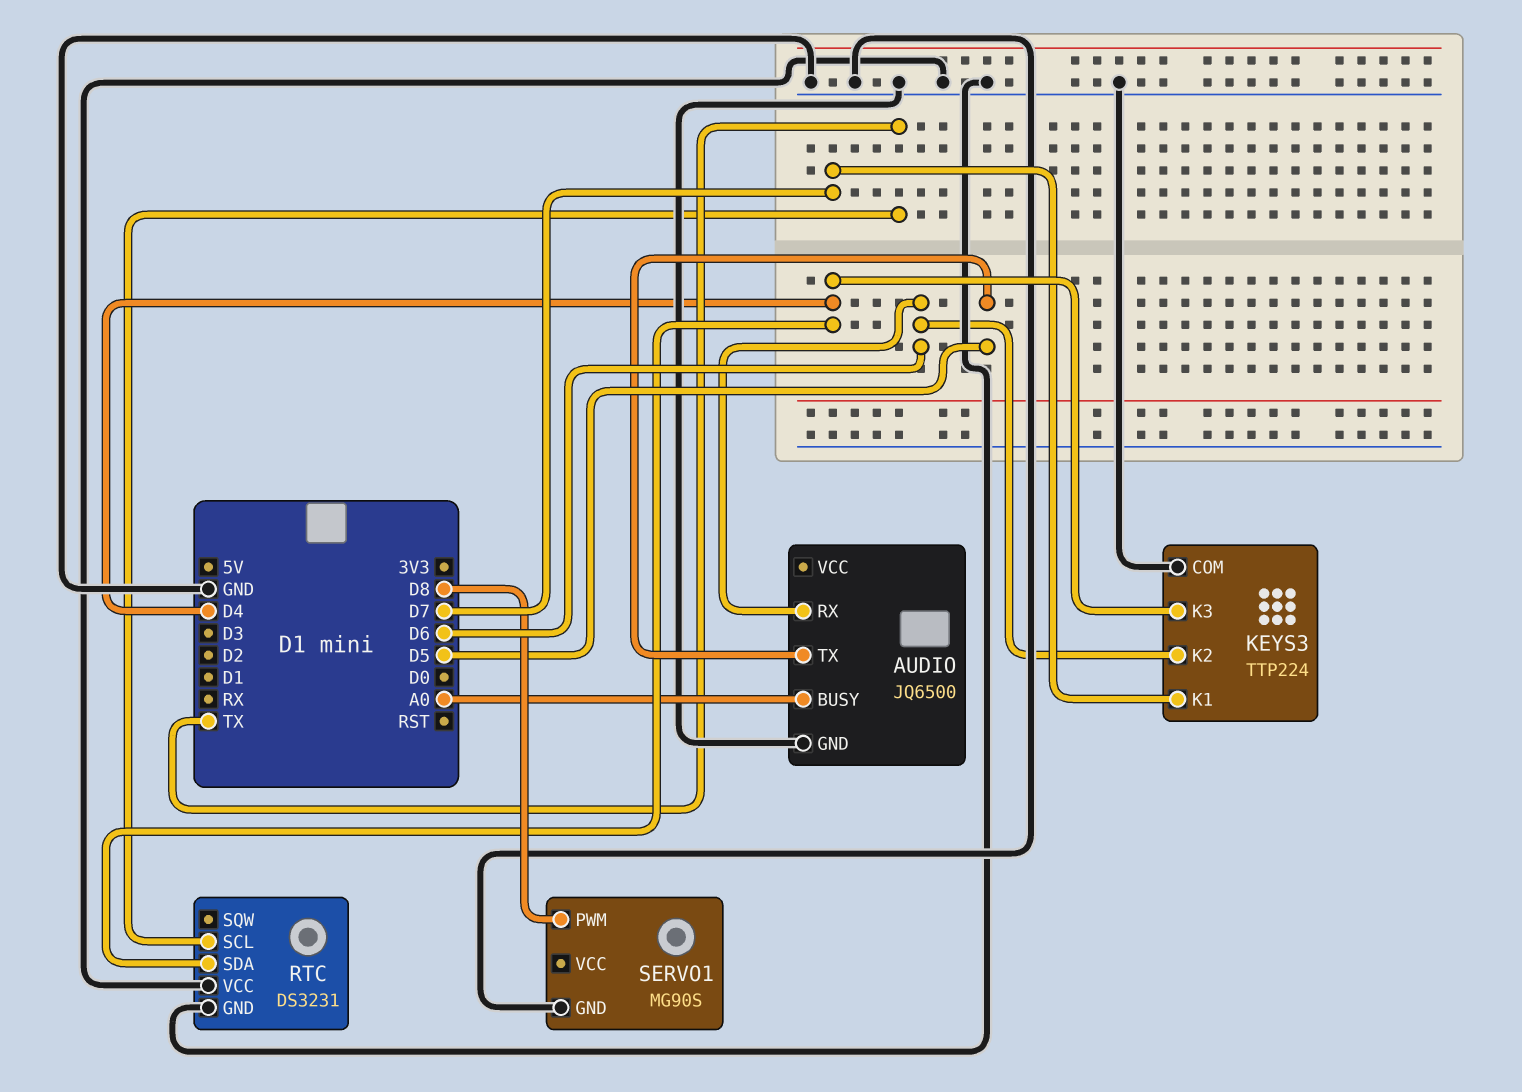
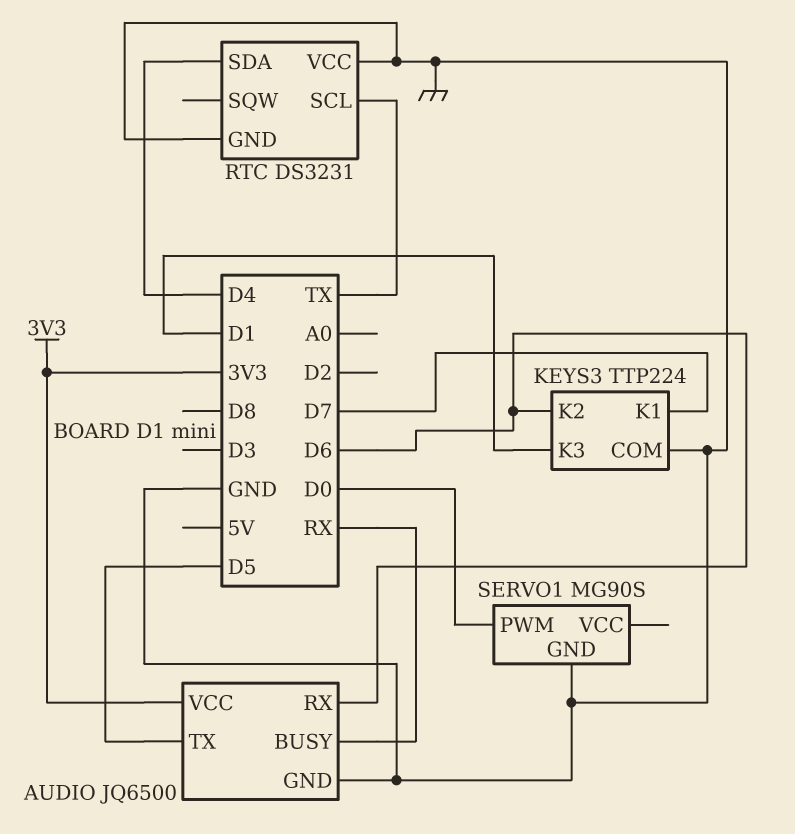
AUDIO pin BUSY: A0 -> RX
AUDIO pin VCC: none -> 3V3
KEYS3 pin K3: D4 -> D1
SERVO1 pin PWM: D8 -> D0

